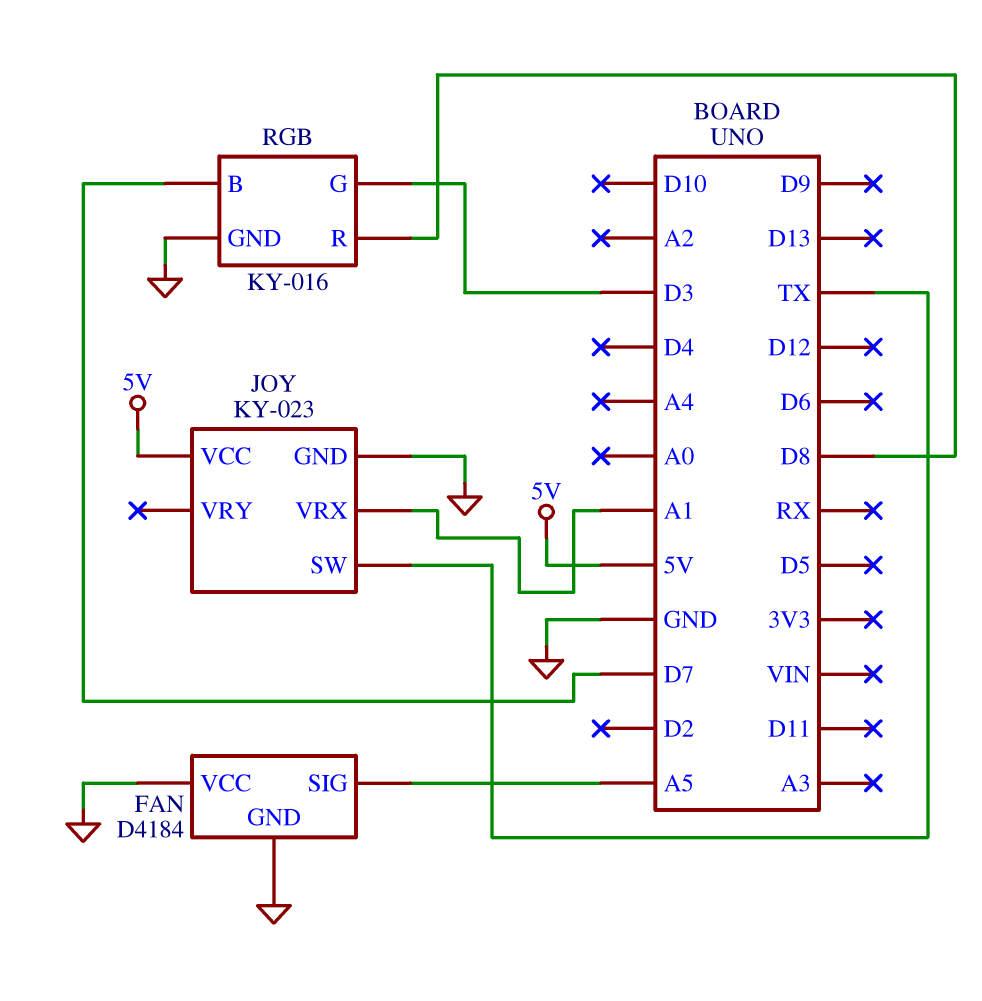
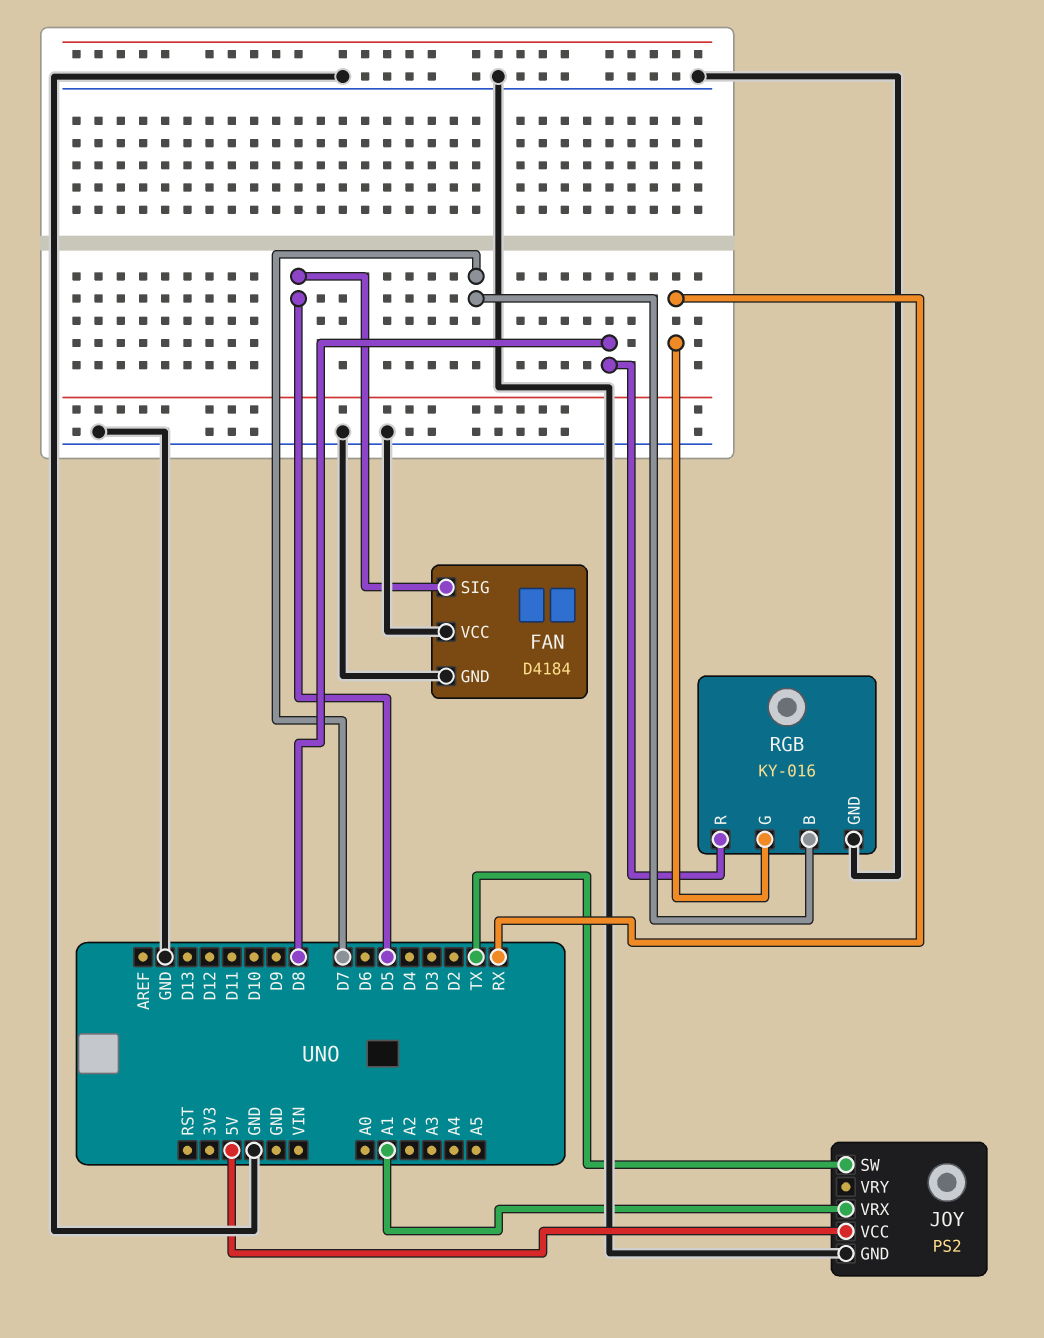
FAN pin SIG: A5 -> D5
JOY: KY-023 -> PS2
RGB pin G: D3 -> RX

